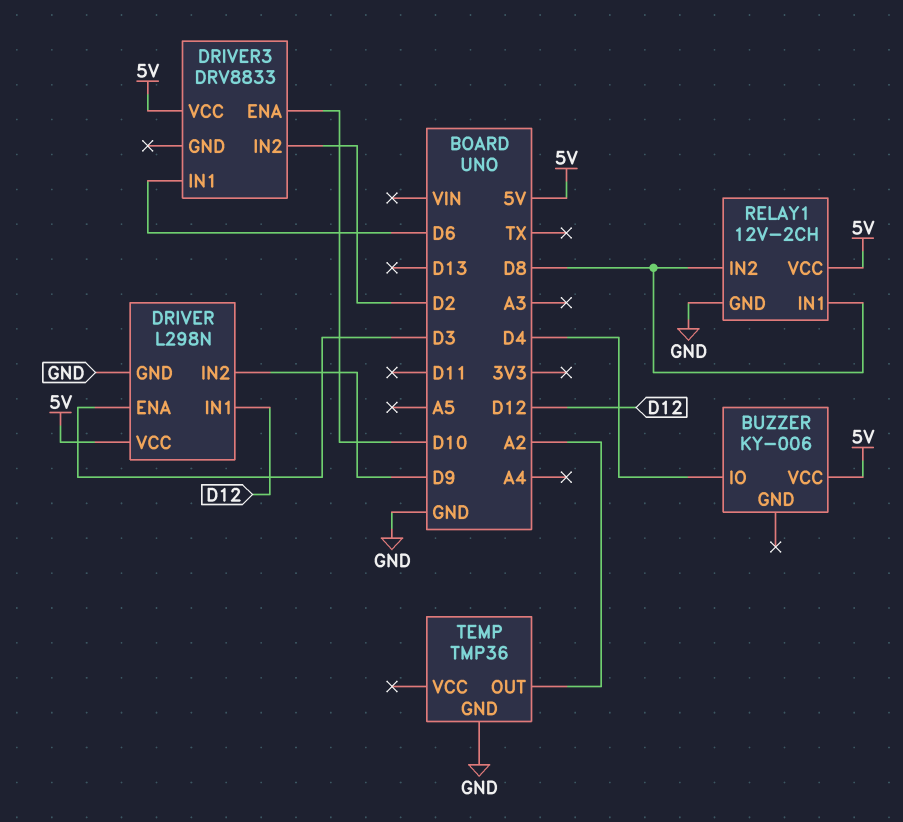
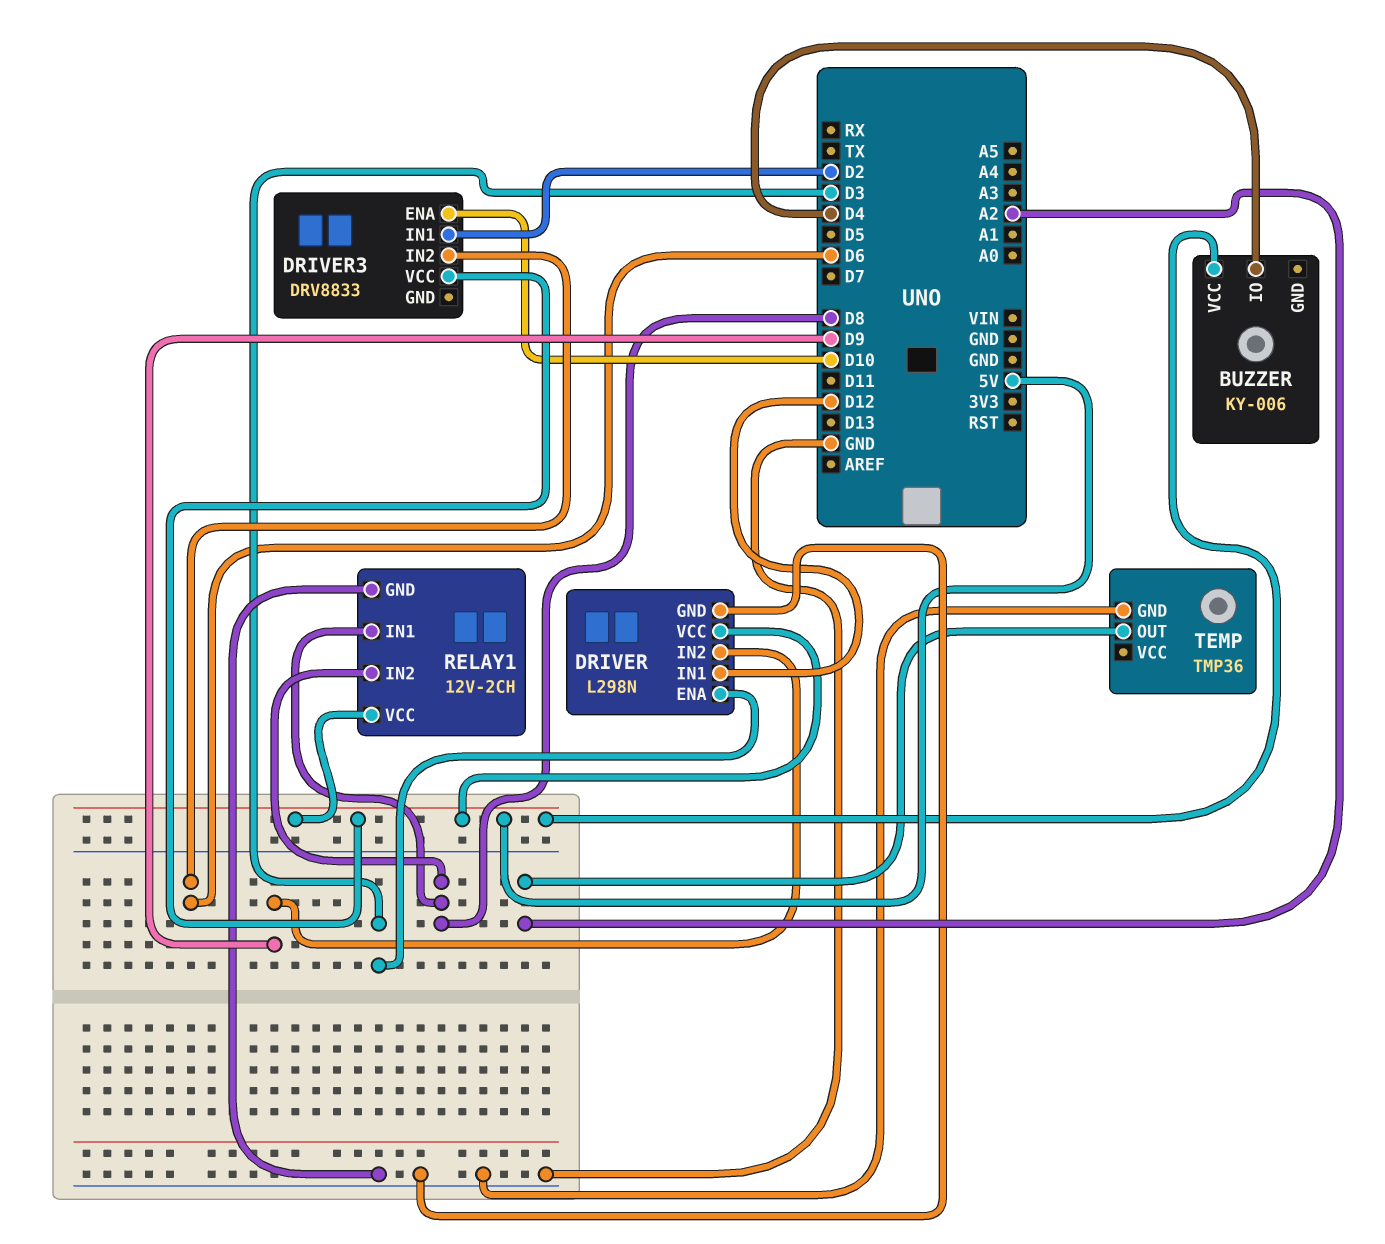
DRIVER3 pin IN1: D6 -> D2
DRIVER3 pin IN2: D2 -> D6

